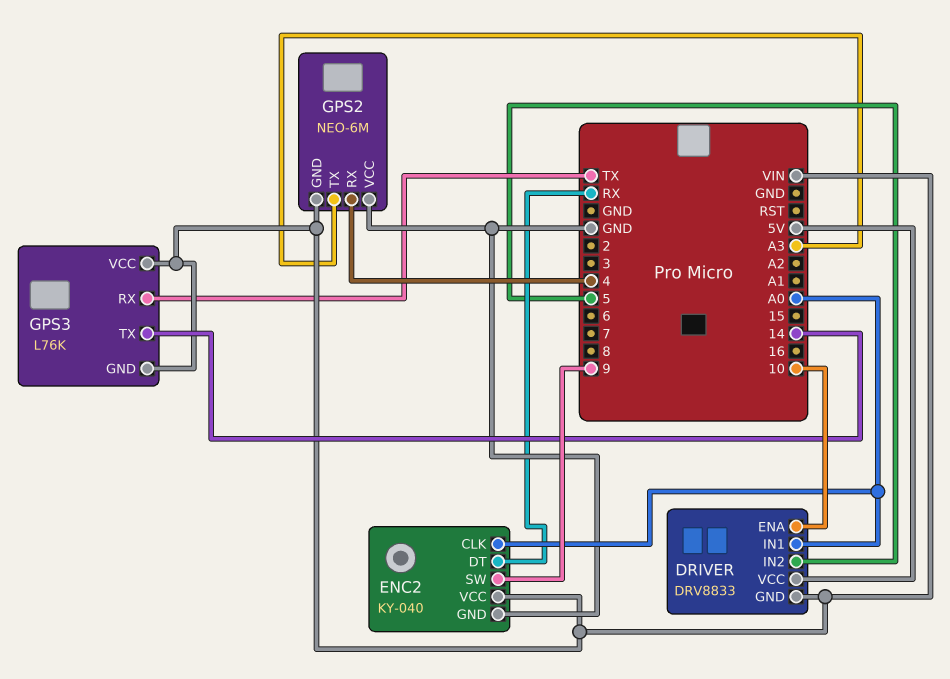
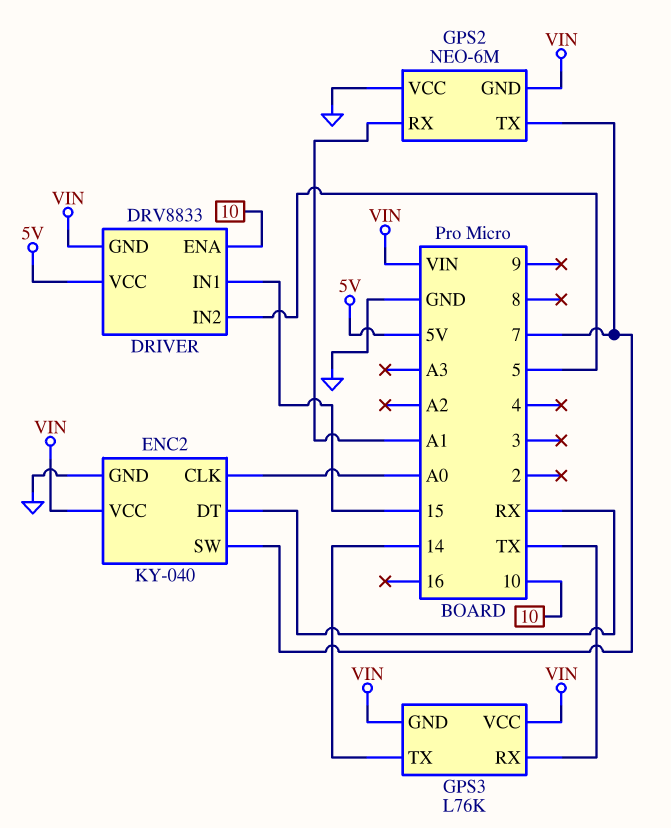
DRIVER pin IN1: A0 -> 15
ENC2 pin SW: 9 -> 7
GPS2 pin RX: 4 -> A1
GPS2 pin TX: A3 -> 7

